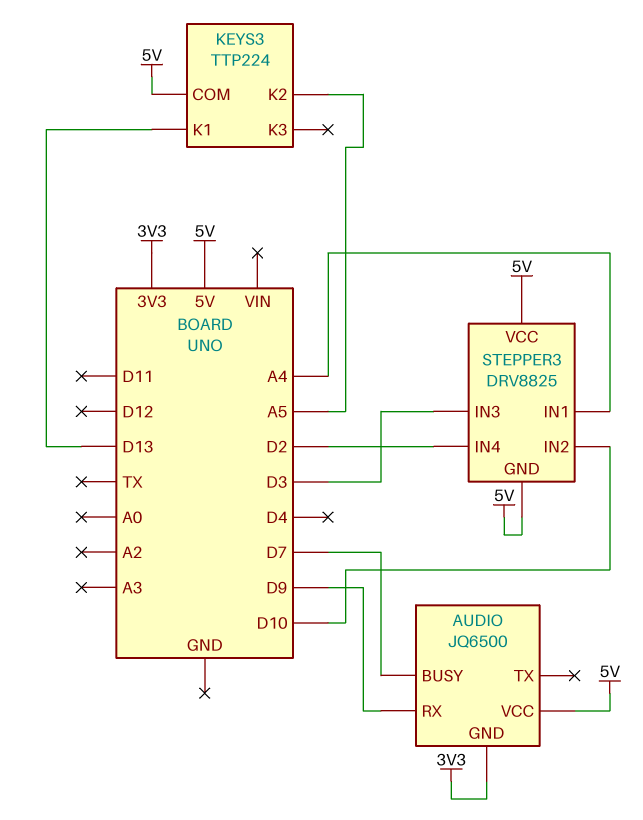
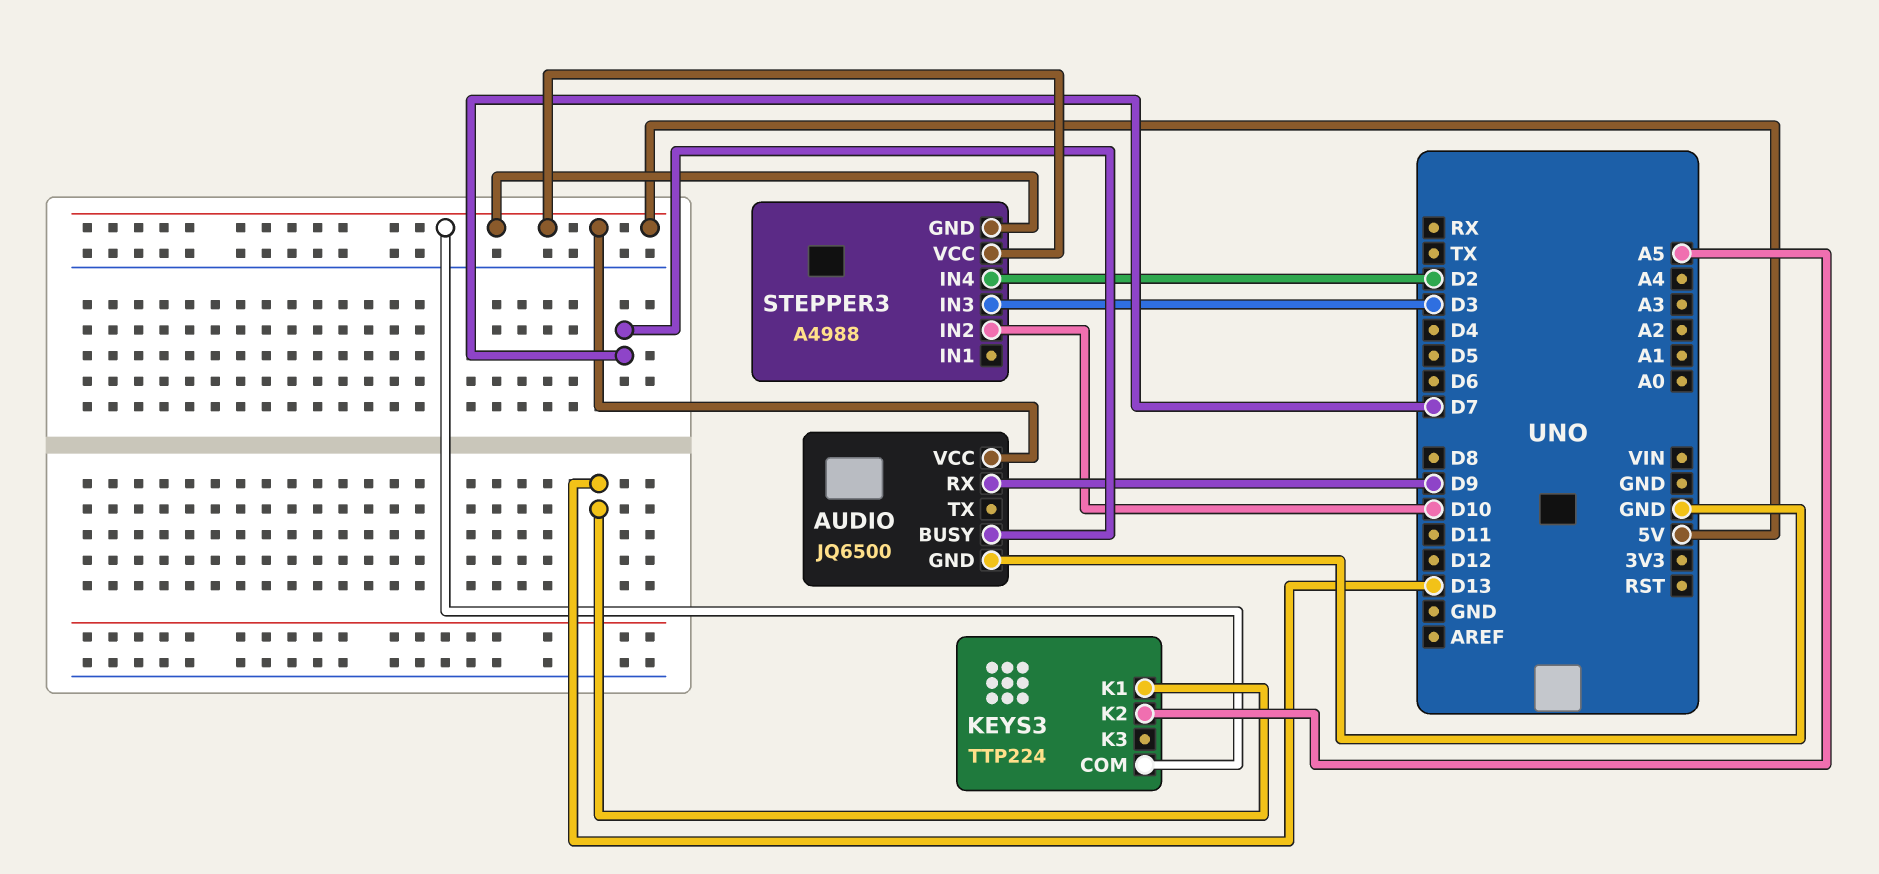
AUDIO pin GND: 3V3 -> GND
STEPPER3: DRV8825 -> A4988
STEPPER3 pin IN1: A4 -> none

